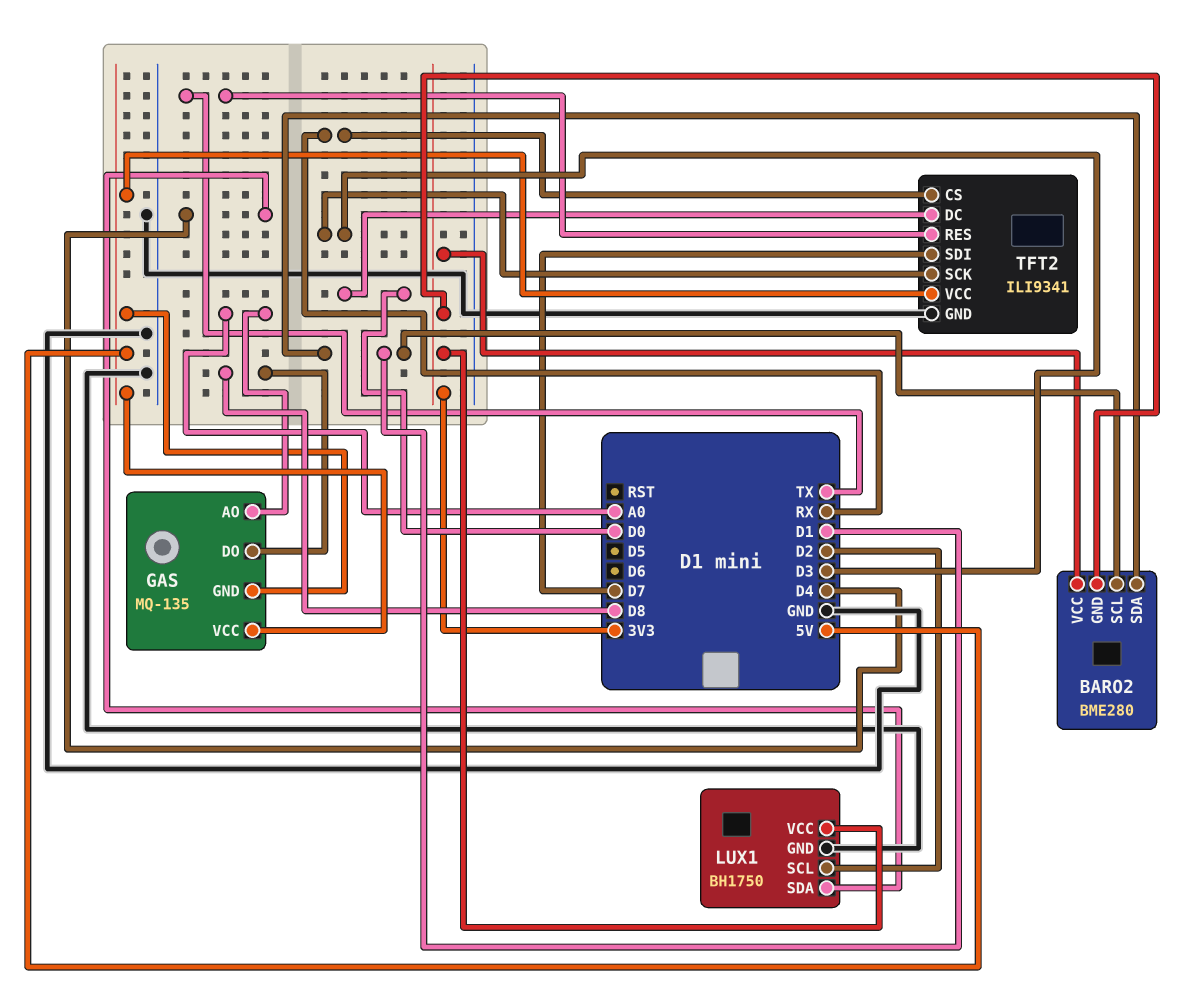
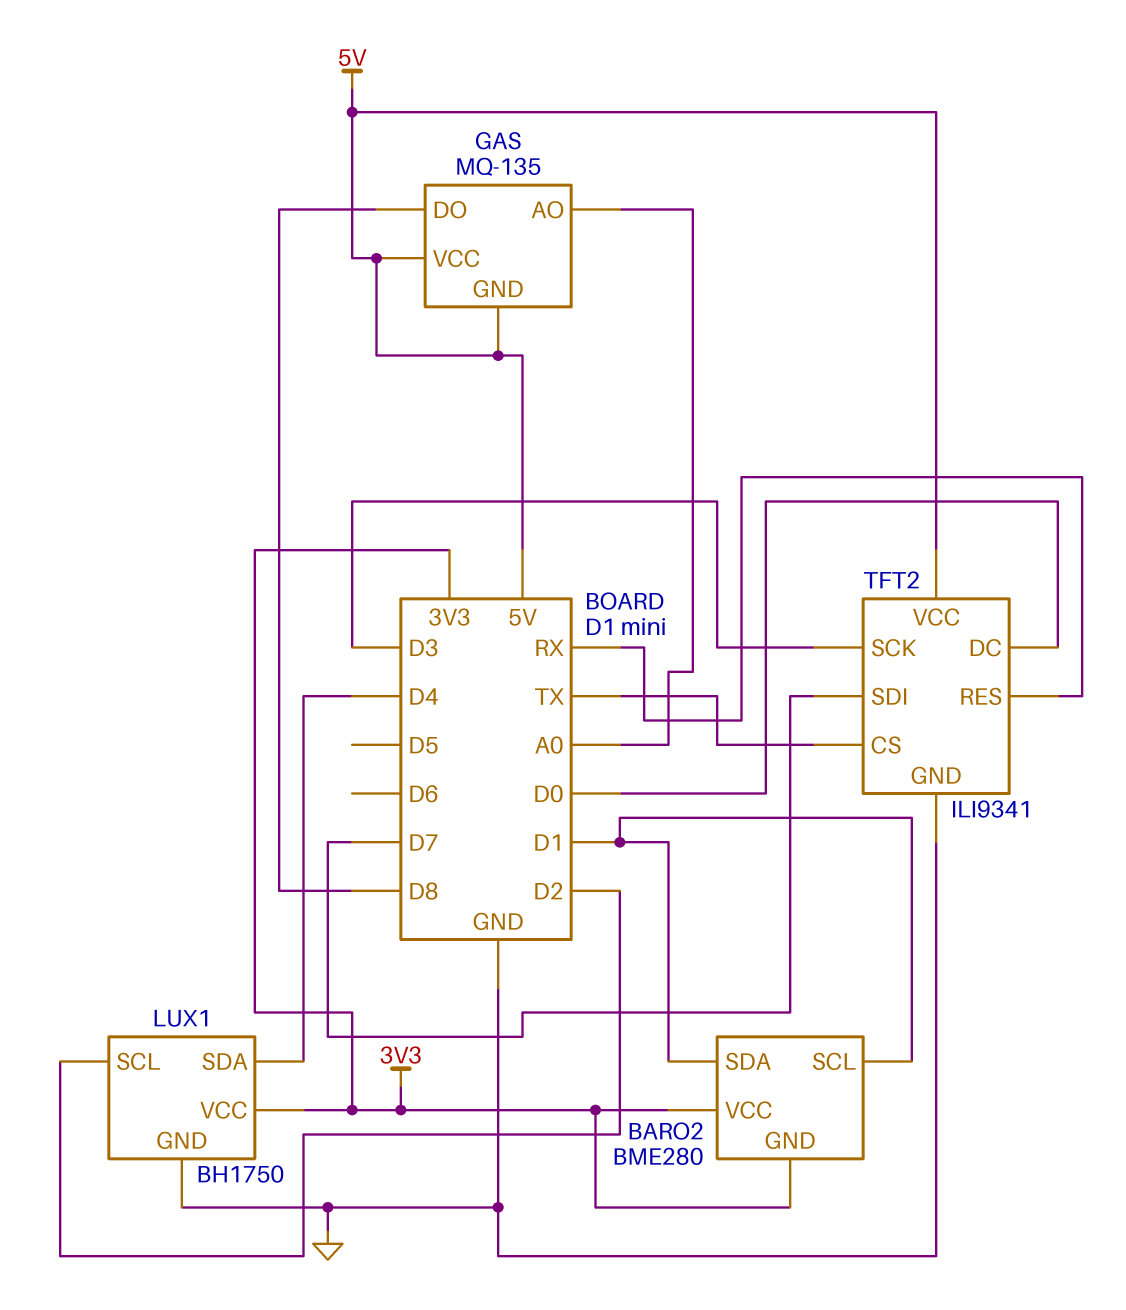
TFT2 pin CS: RX -> TX
TFT2 pin RES: TX -> RX

